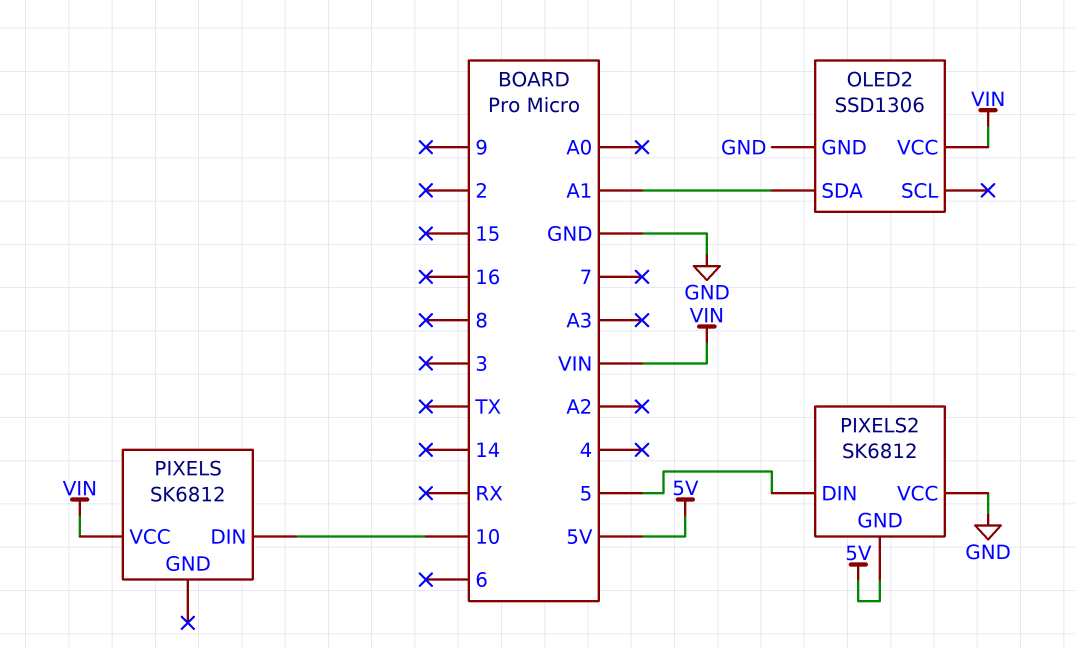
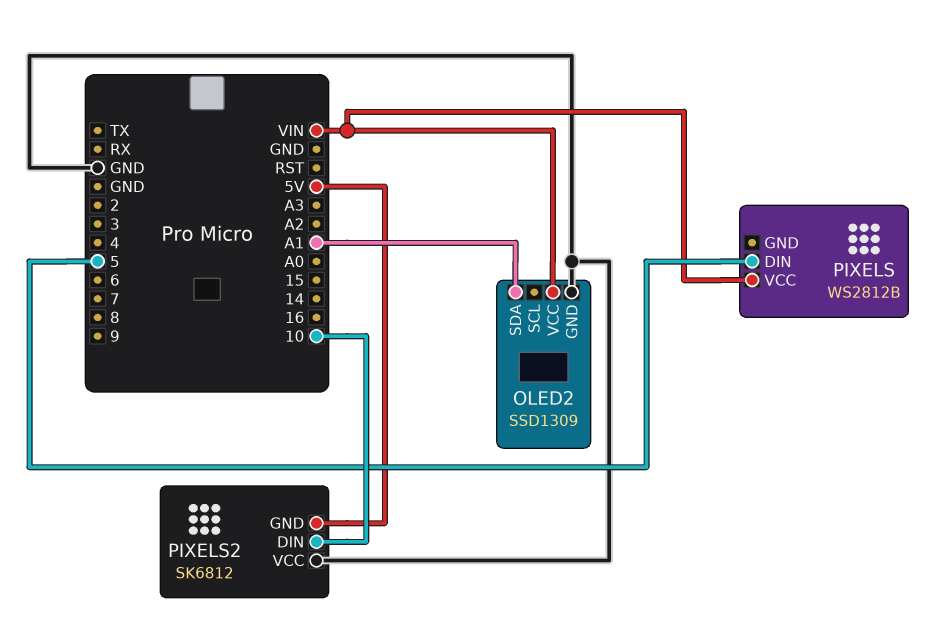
OLED2: SSD1306 -> SSD1309
PIXELS: SK6812 -> WS2812B
PIXELS pin DIN: 10 -> 5
PIXELS2 pin DIN: 5 -> 10

